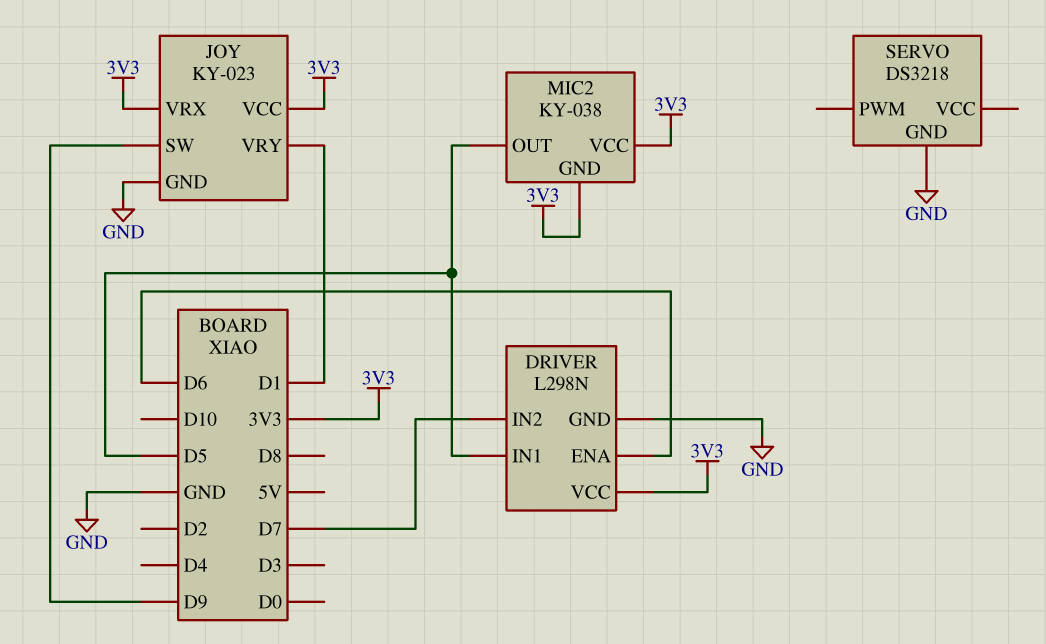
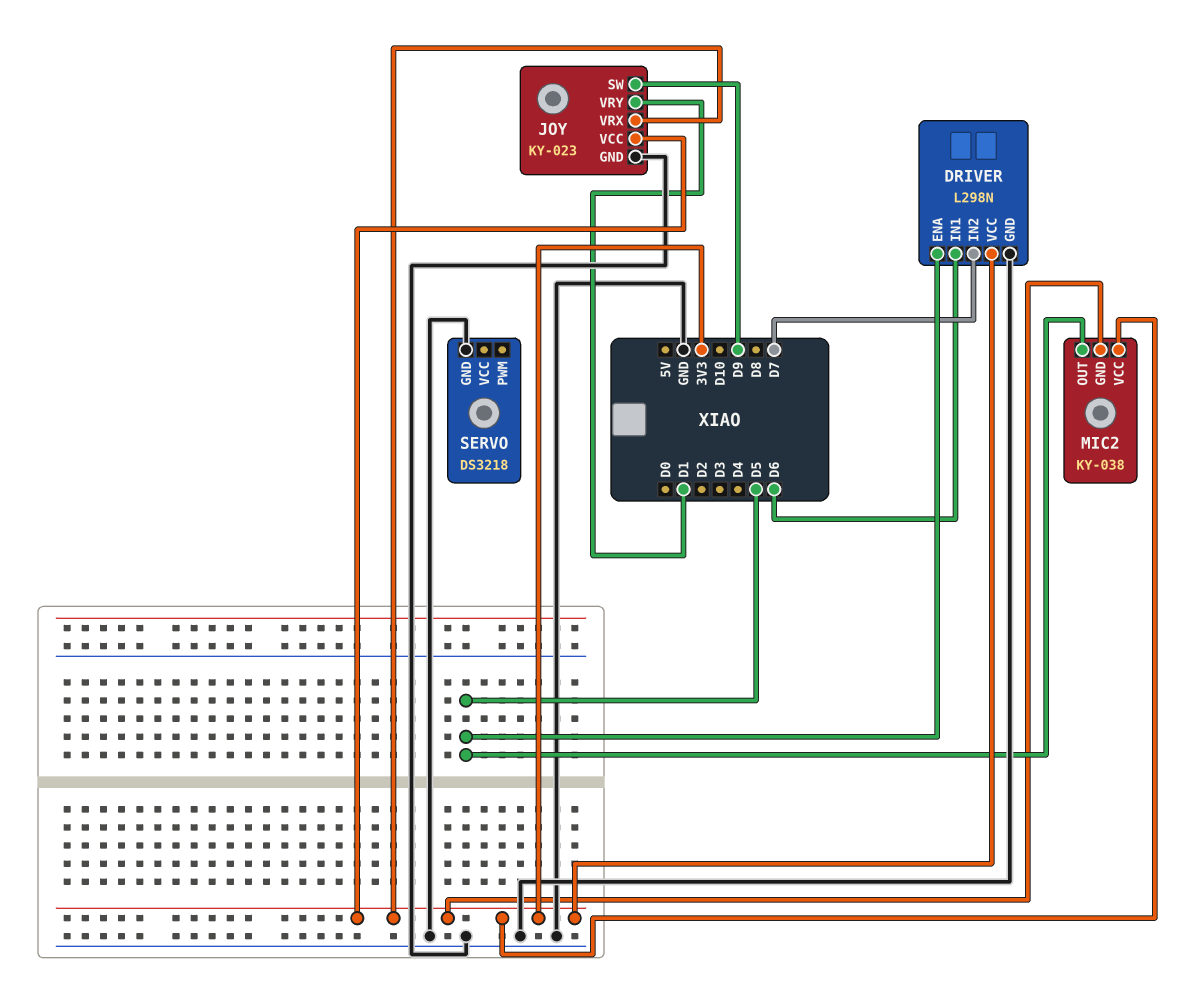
DRIVER pin ENA: D6 -> D5
DRIVER pin IN1: D5 -> D6

